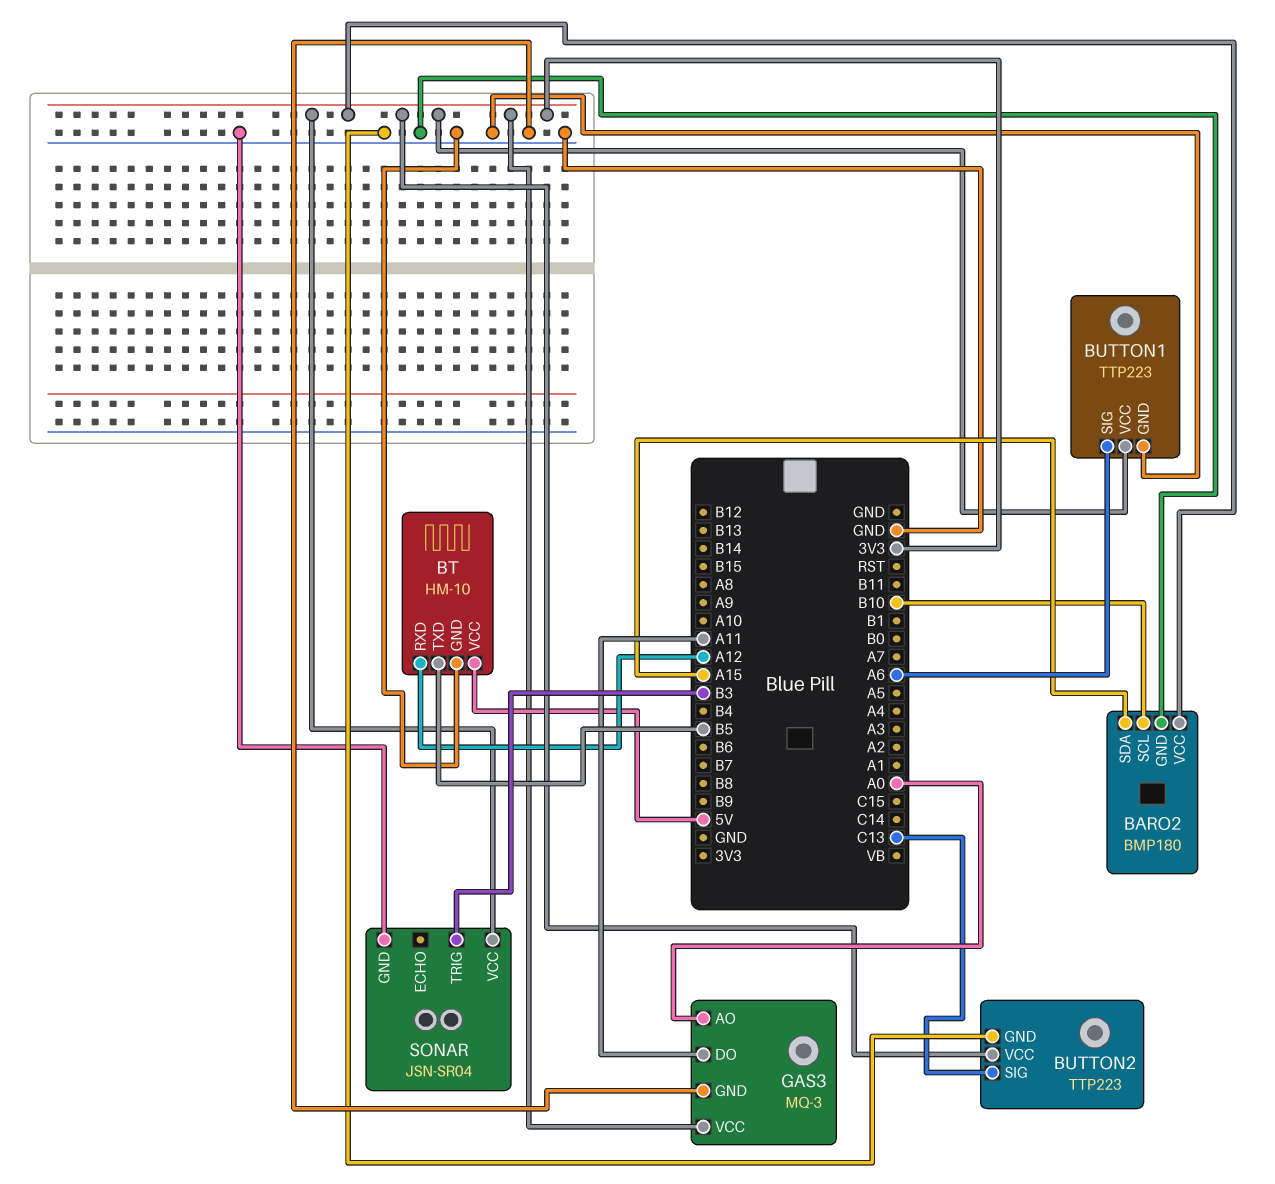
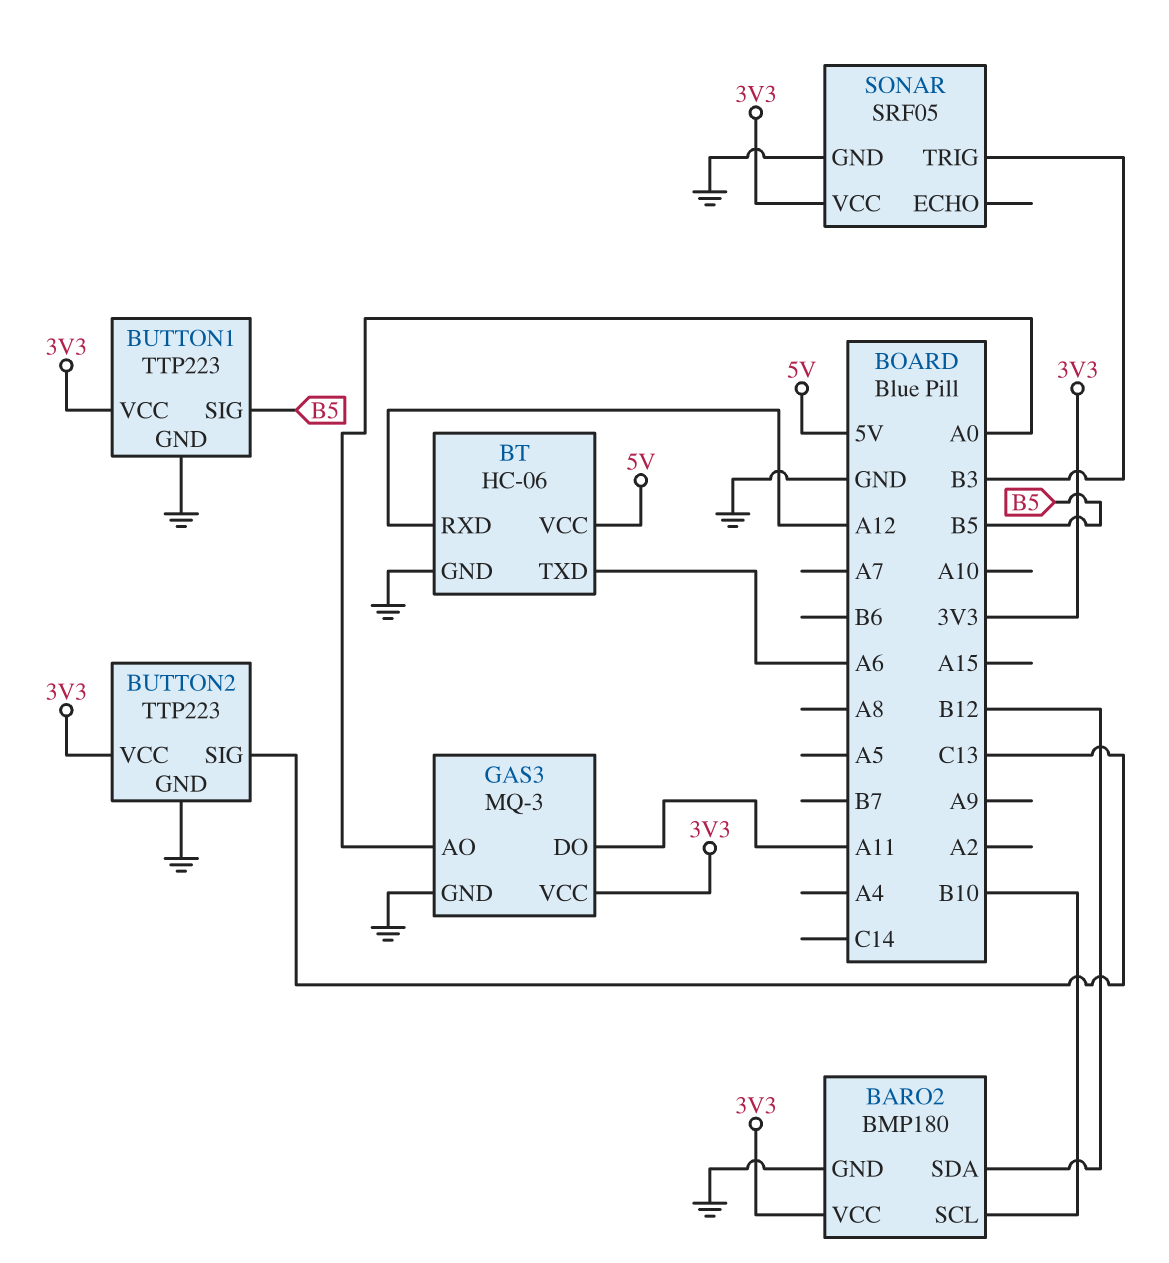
BARO2 pin SDA: A15 -> B12
BT: HM-10 -> HC-06
BT pin TXD: B5 -> A6
BUTTON1 pin SIG: A6 -> B5
SONAR: JSN-SR04 -> SRF05

